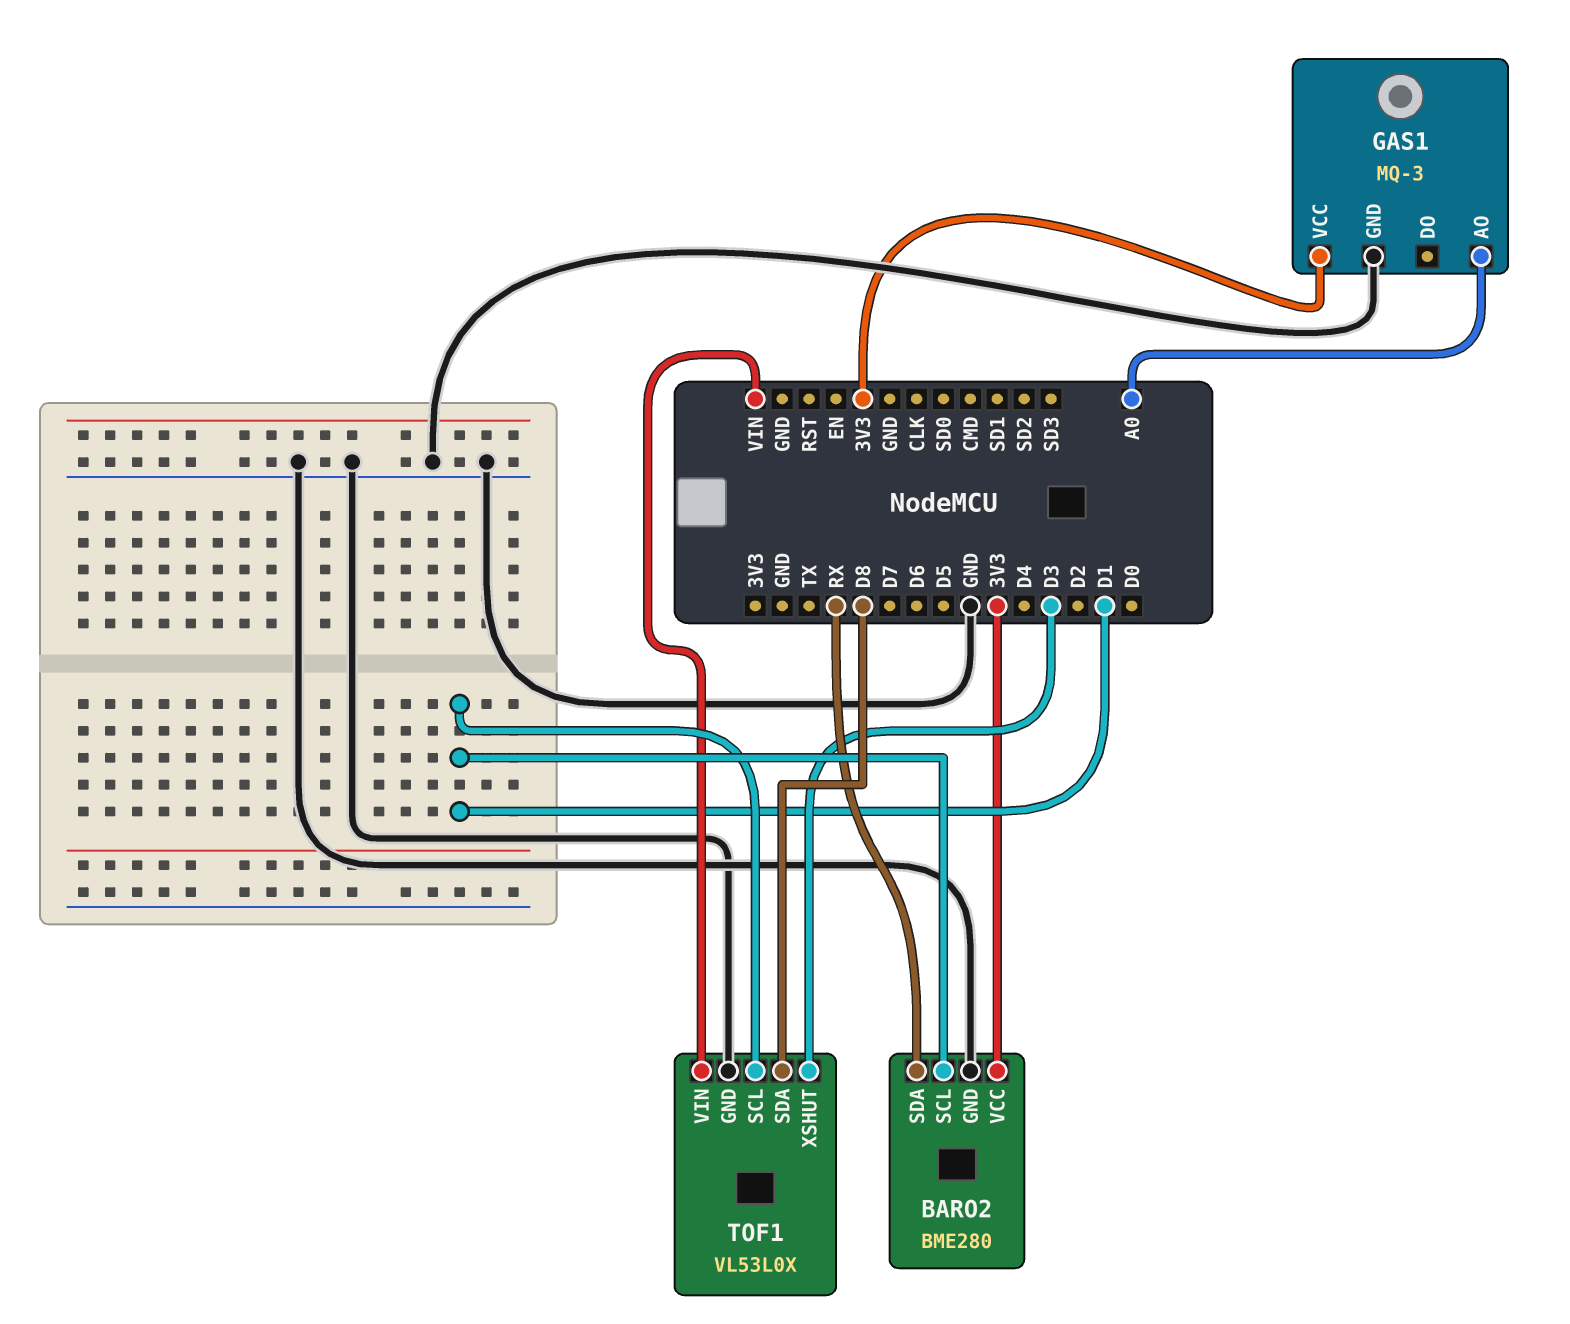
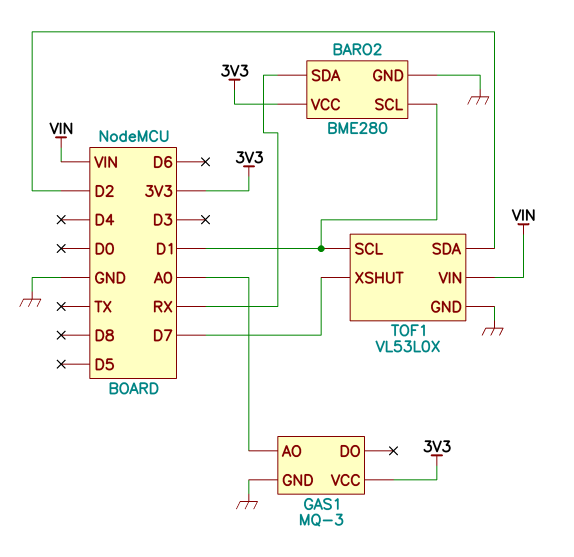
TOF1 pin SDA: D8 -> D2
TOF1 pin XSHUT: D3 -> D7

